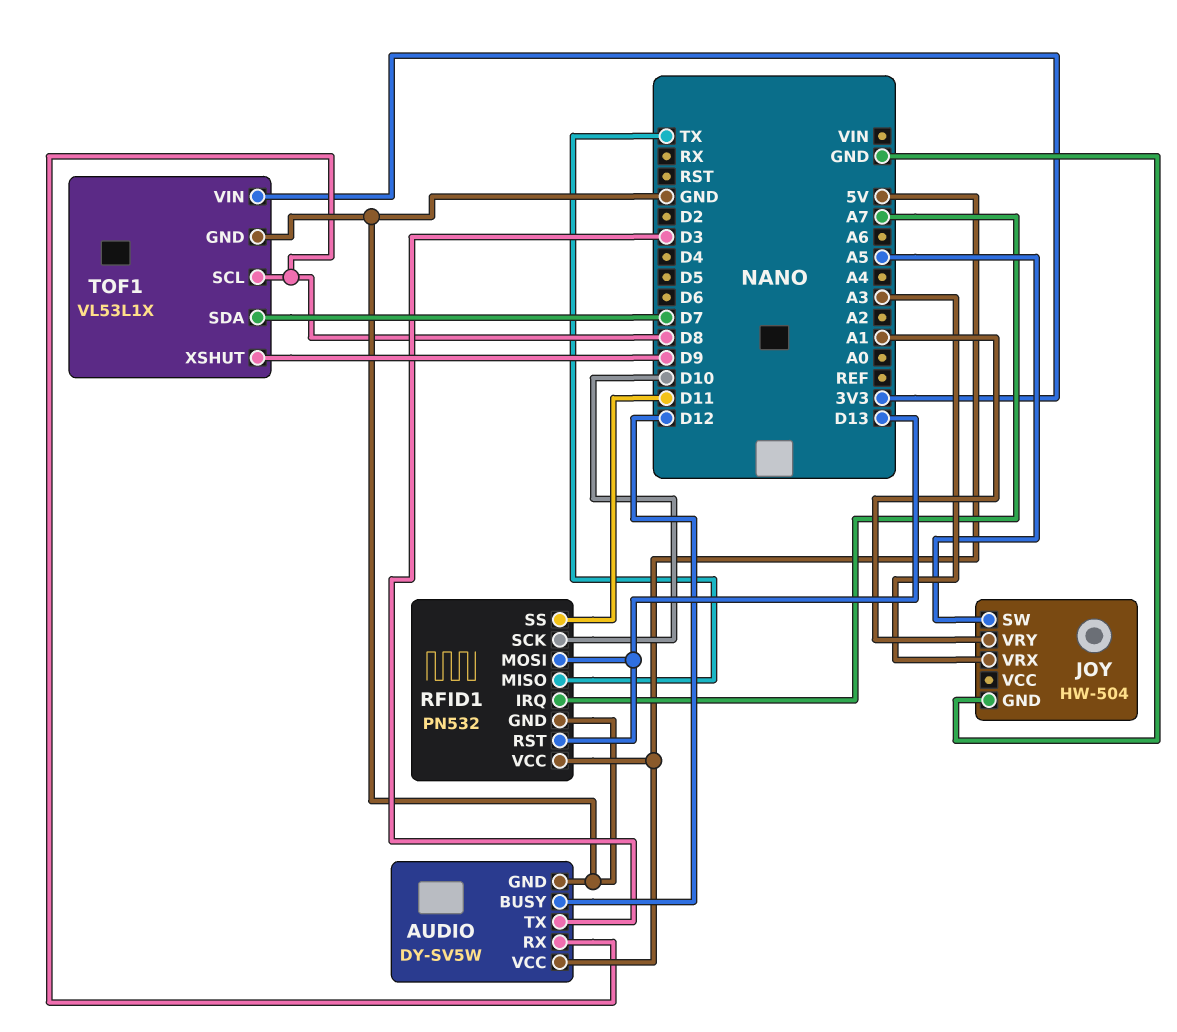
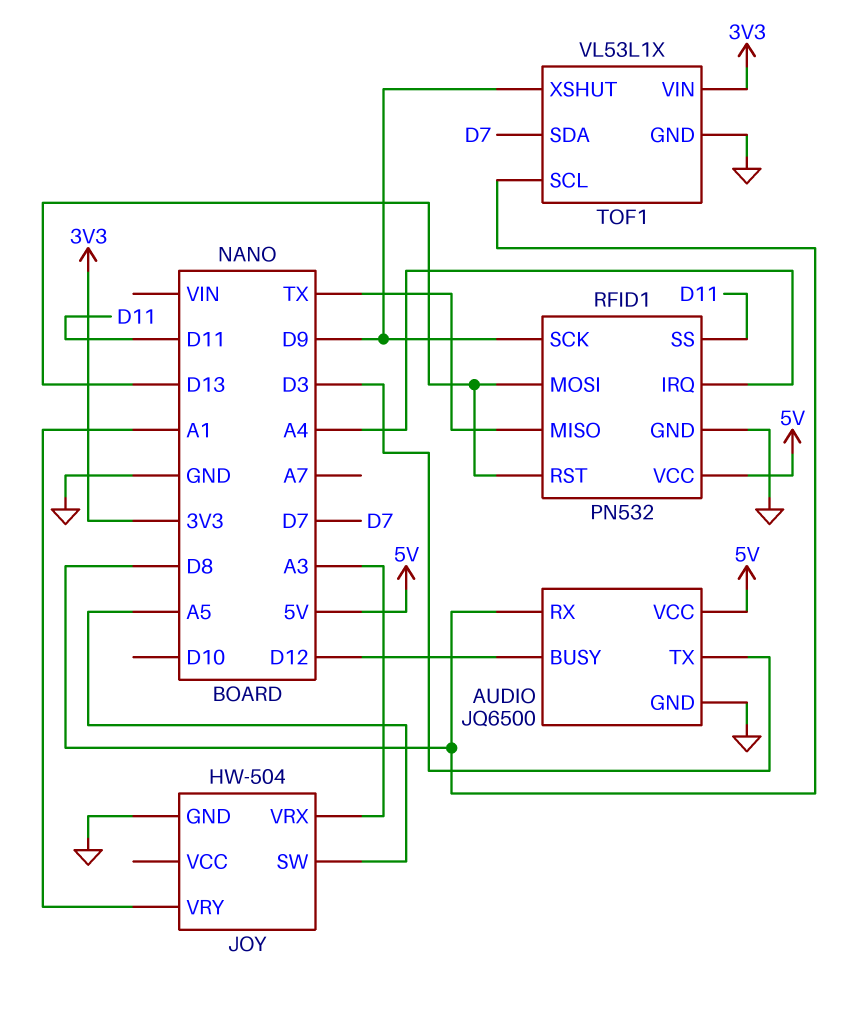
AUDIO: DY-SV5W -> JQ6500
RFID1 pin IRQ: A7 -> A4
RFID1 pin SCK: D10 -> D9

